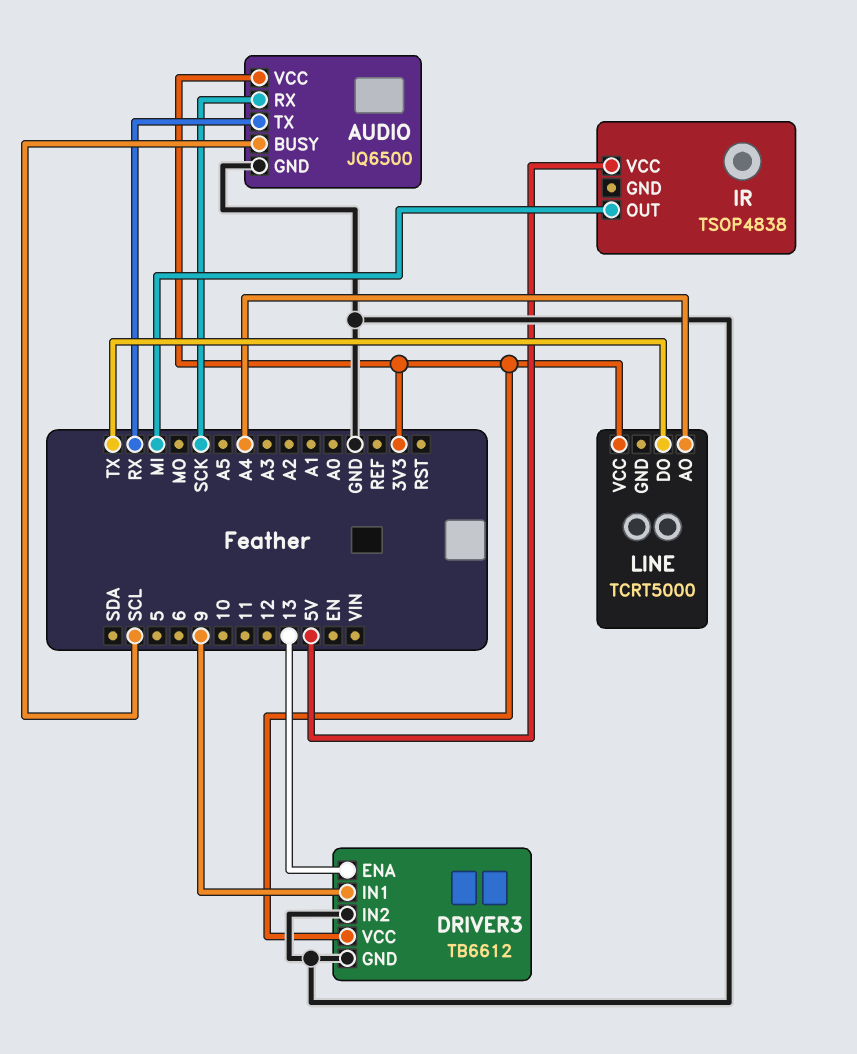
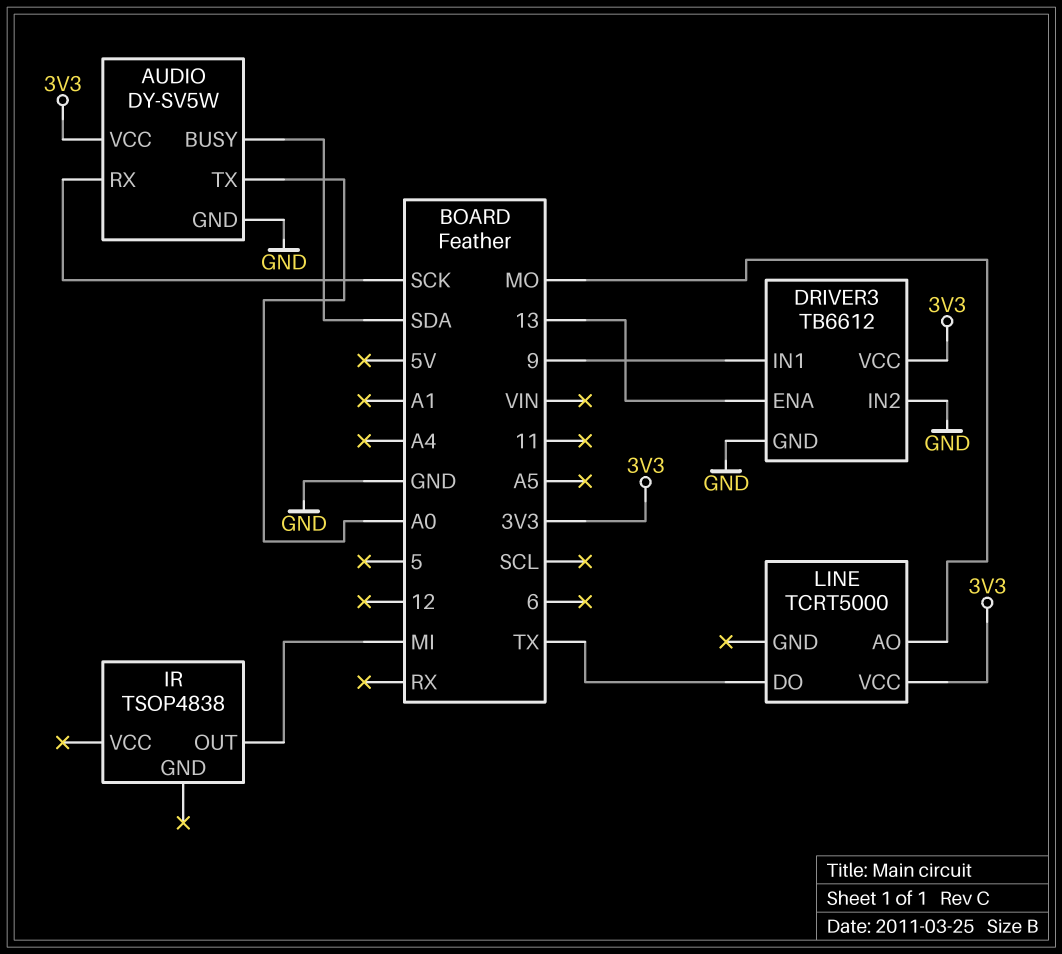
AUDIO: JQ6500 -> DY-SV5W
AUDIO pin BUSY: SCL -> SDA
AUDIO pin TX: RX -> A0
IR pin VCC: 5V -> none
LINE pin AO: A4 -> MO

